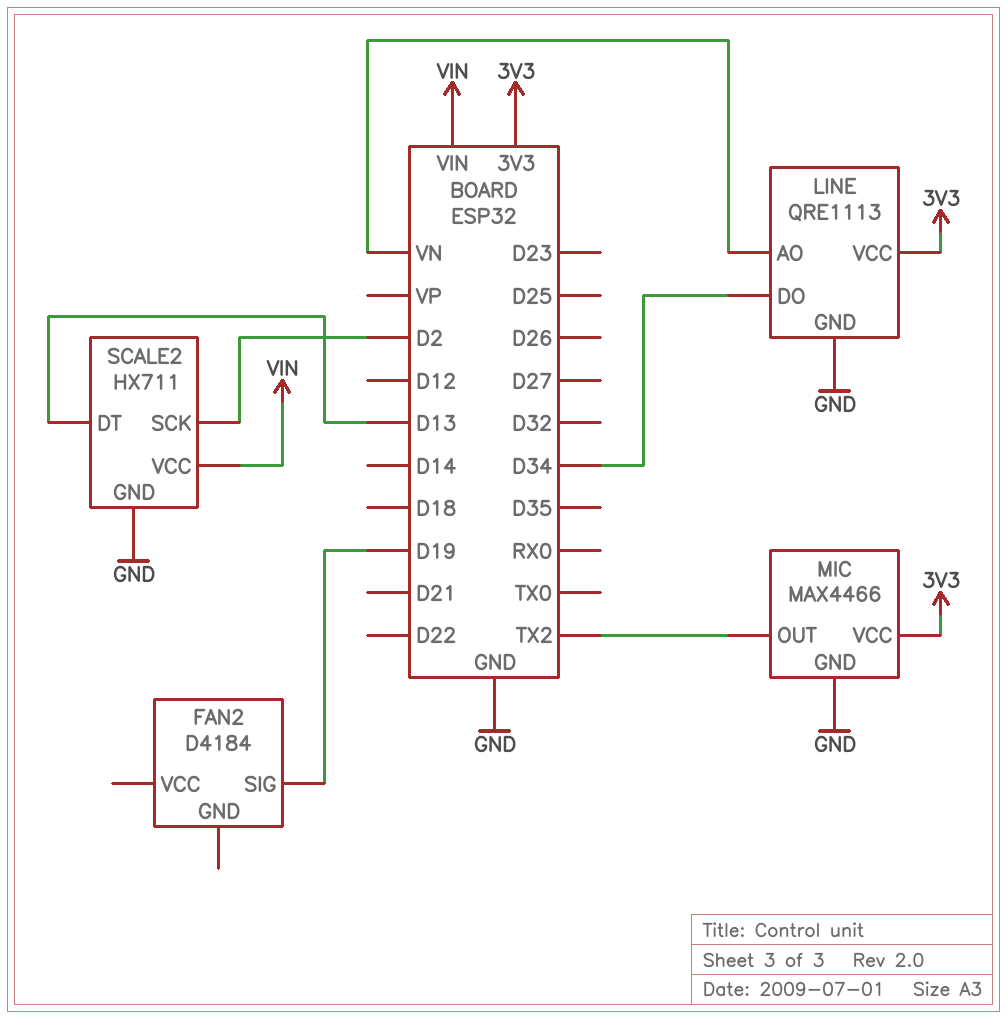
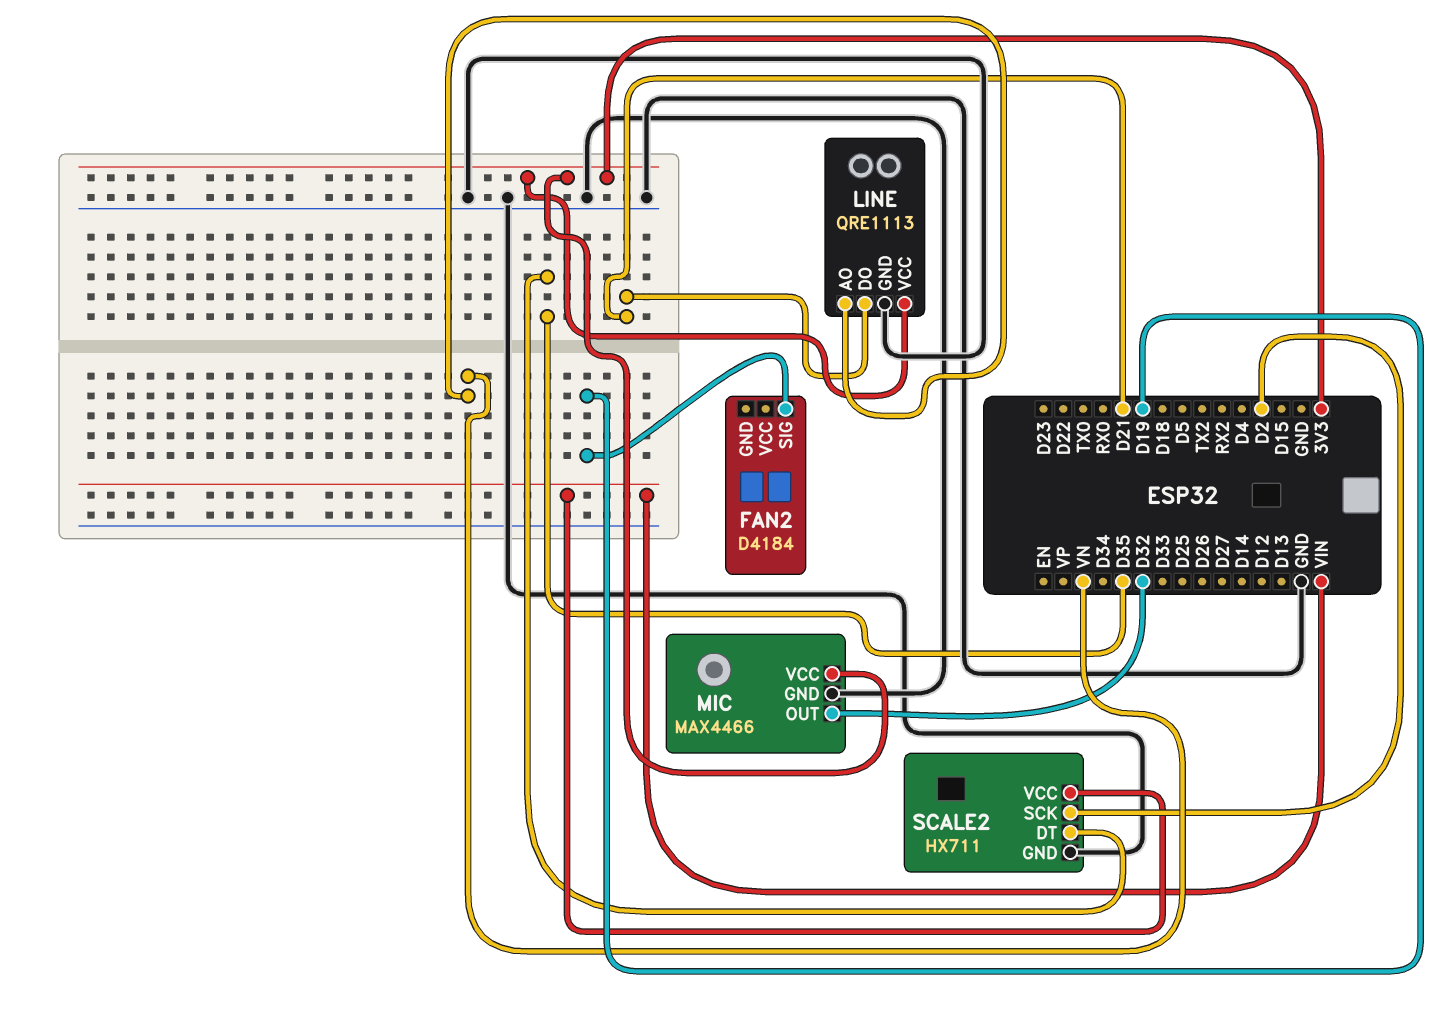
LINE pin DO: D34 -> D21
MIC pin OUT: TX2 -> D32
SCALE2 pin DT: D13 -> D35

